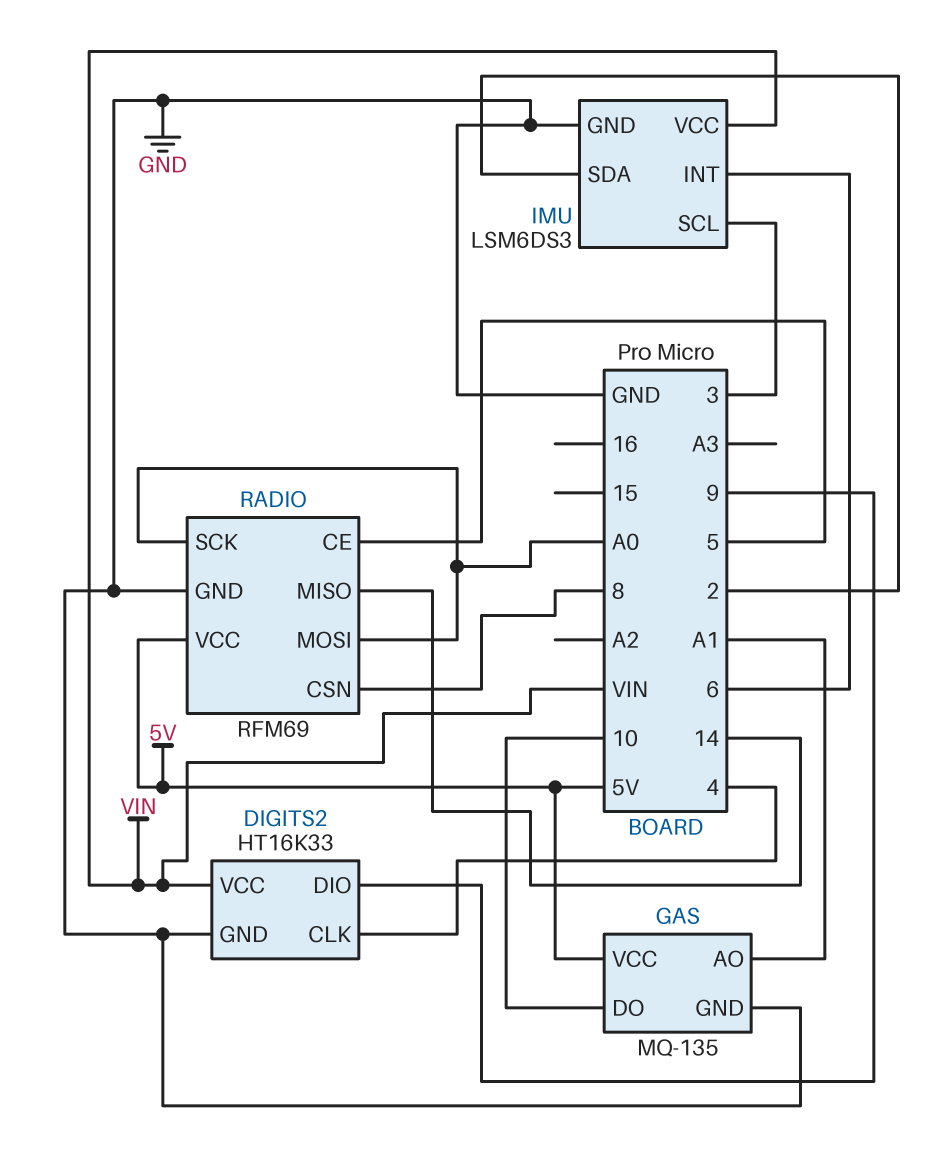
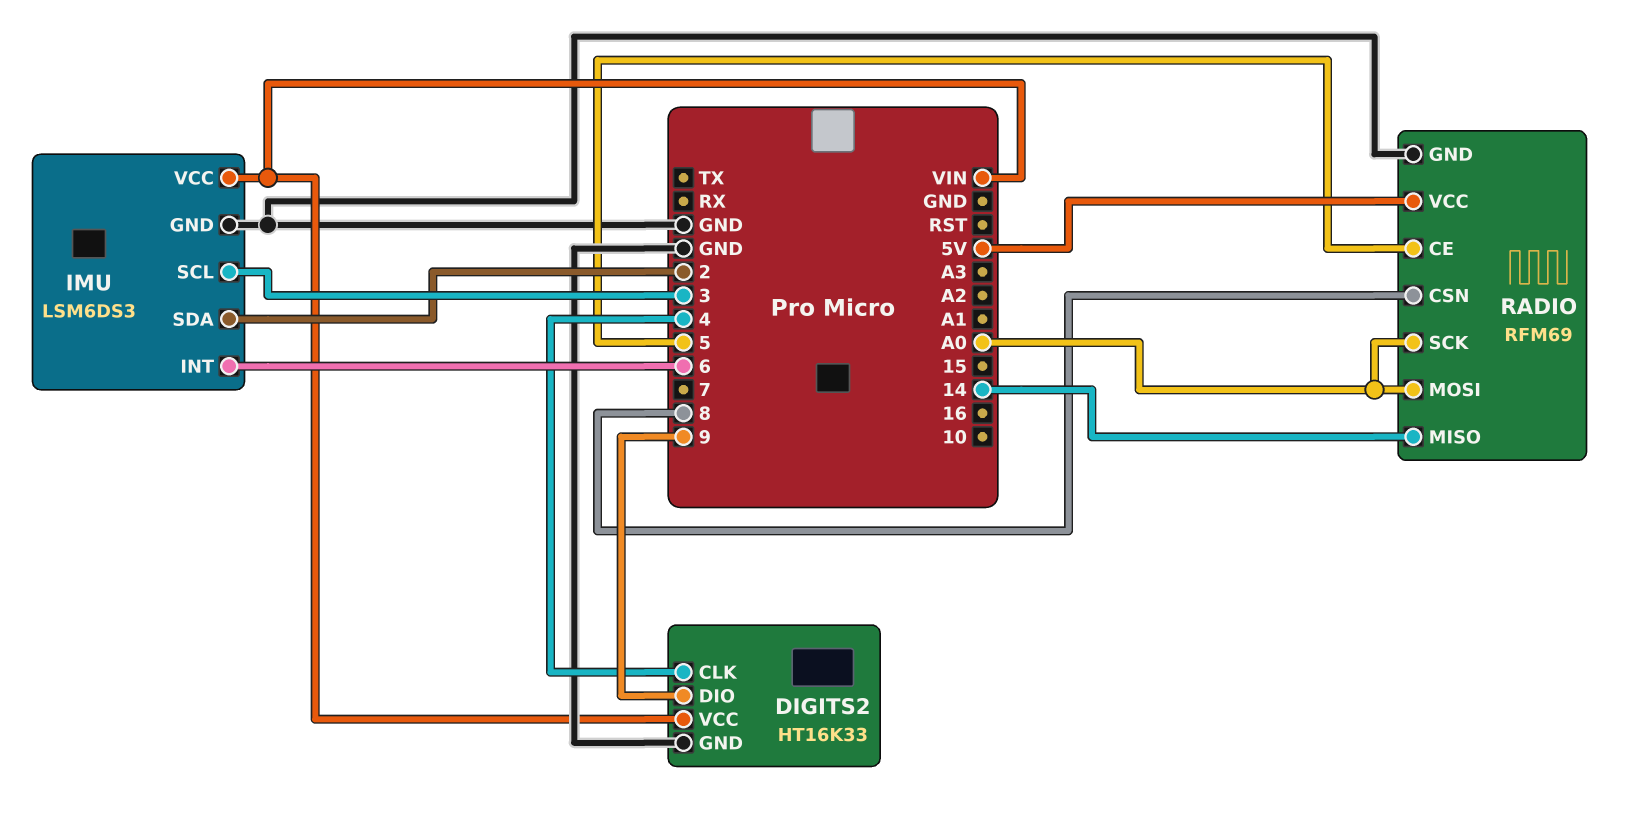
GAS: MQ-135 -> none
GAS pin AO: A1 -> none
GAS pin DO: 10 -> none
GAS pin GND: GND -> none
GAS pin VCC: 5V -> none

